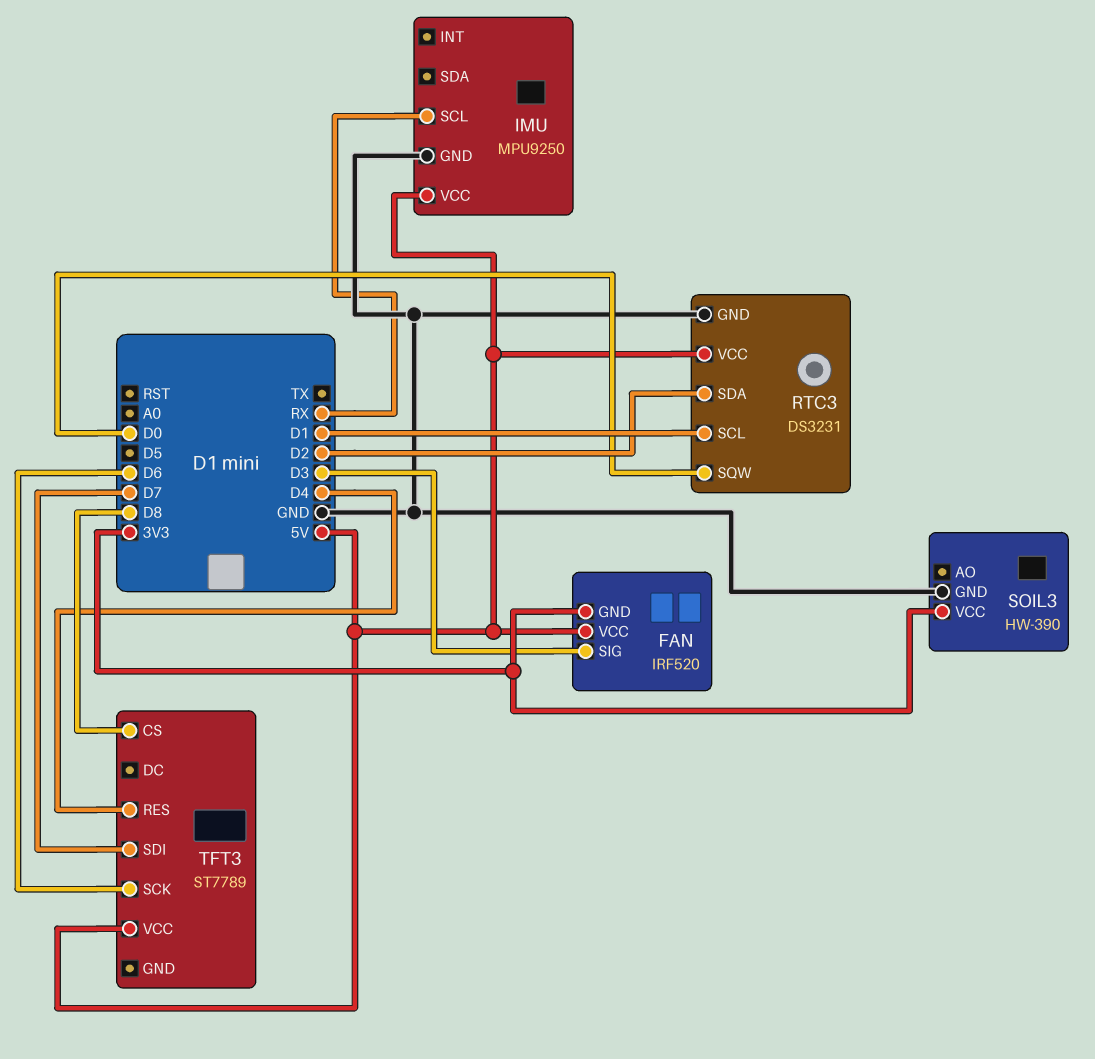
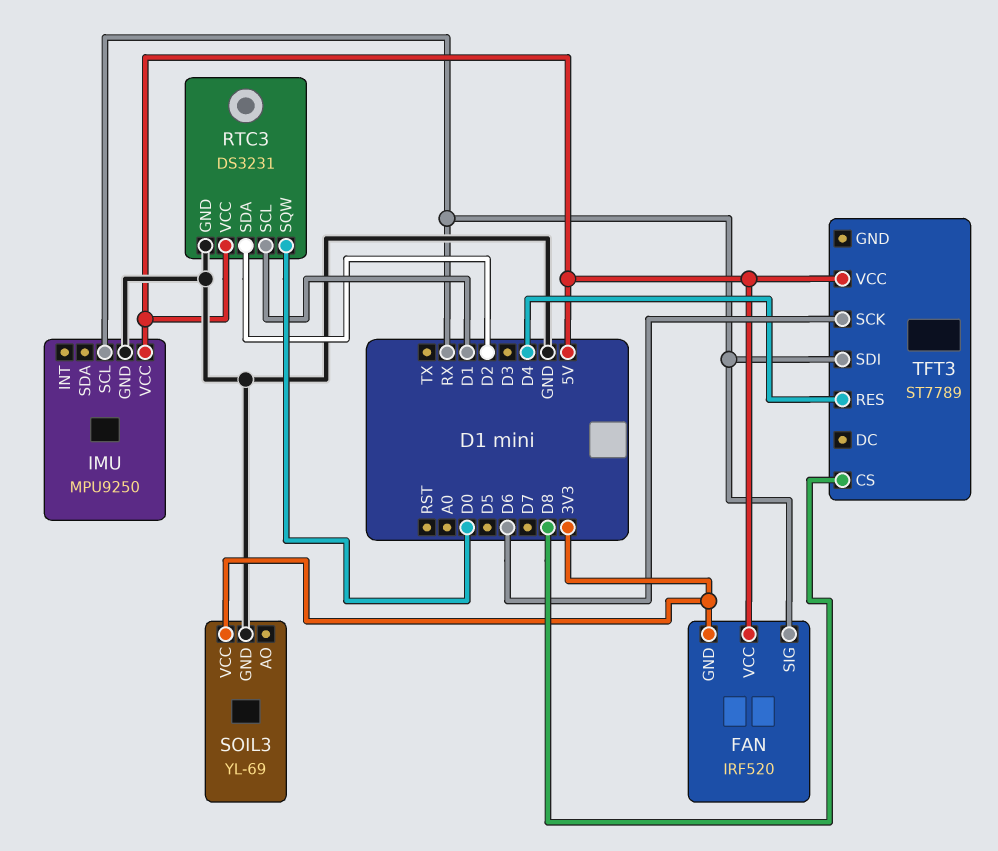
FAN pin SIG: D3 -> RX
SOIL3: HW-390 -> YL-69
TFT3 pin SDI: D7 -> RX

